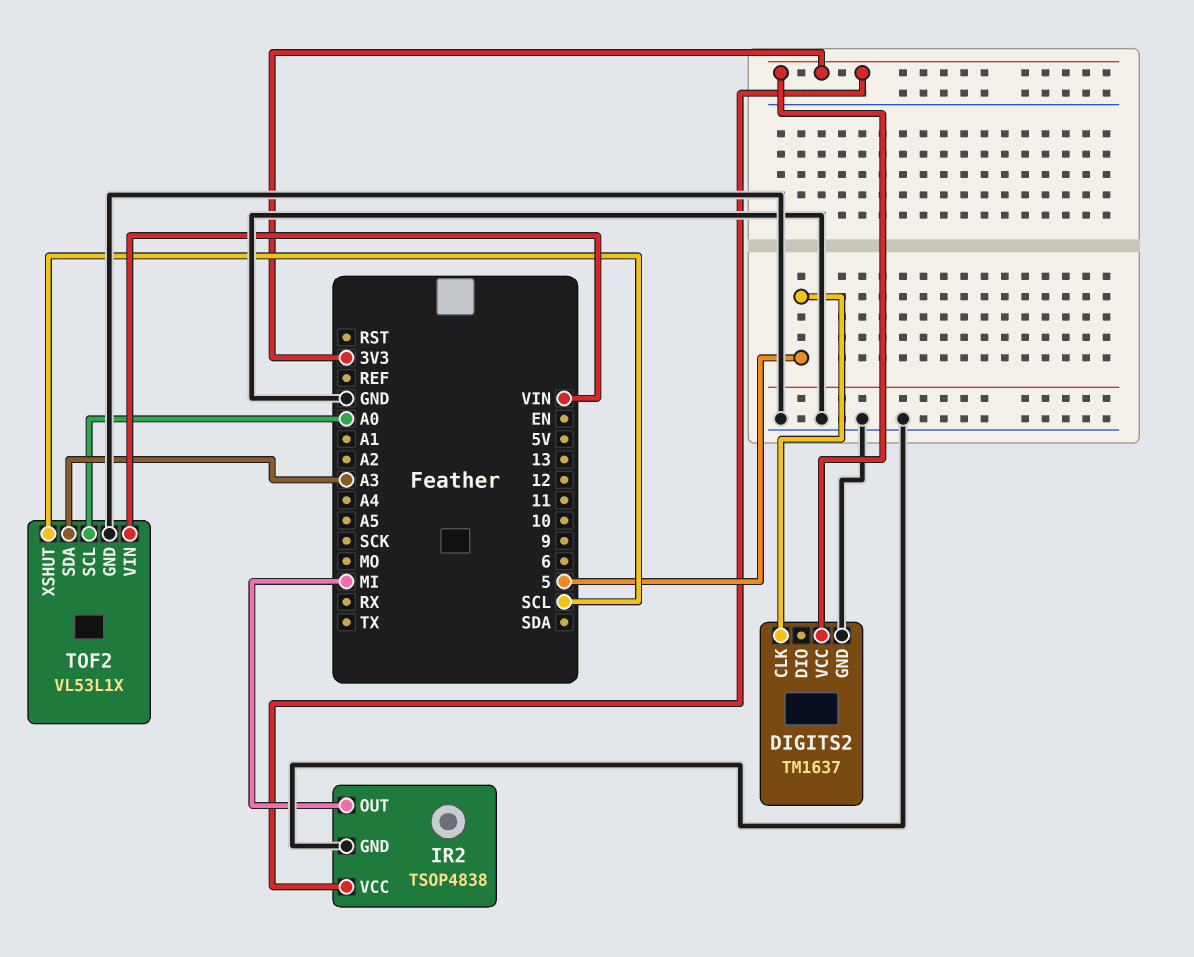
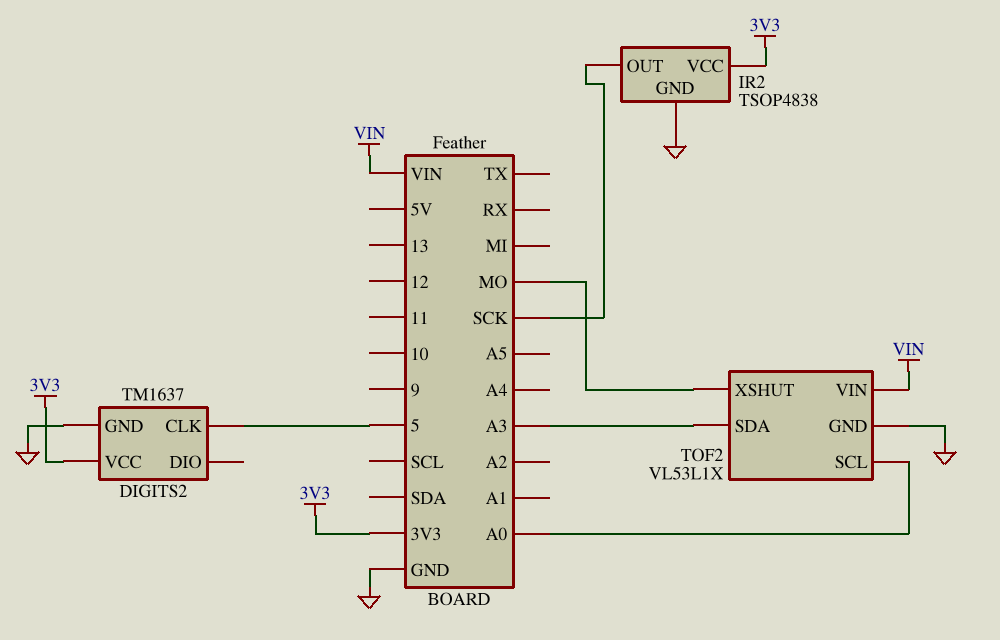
IR2 pin OUT: MI -> SCK
TOF2 pin XSHUT: SCL -> MO

